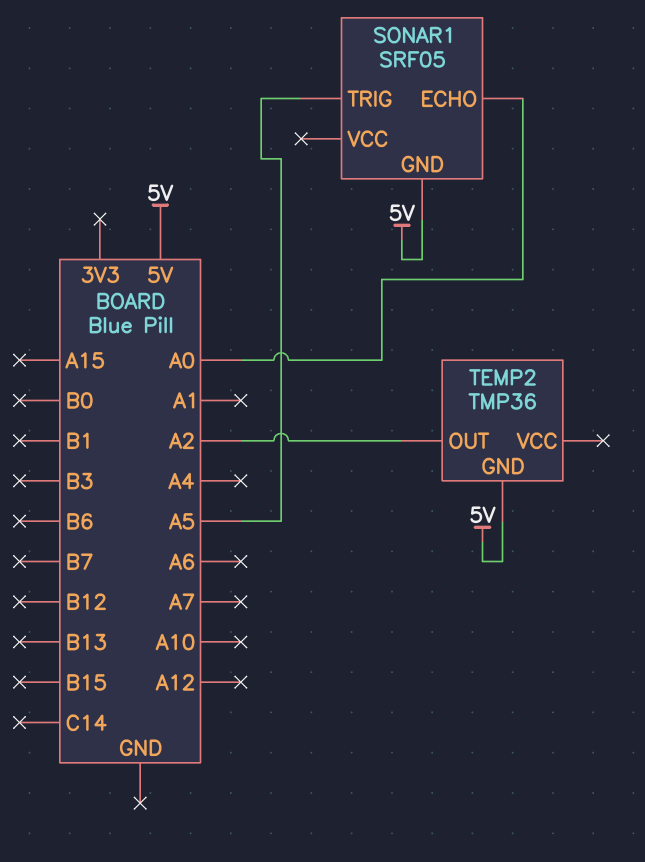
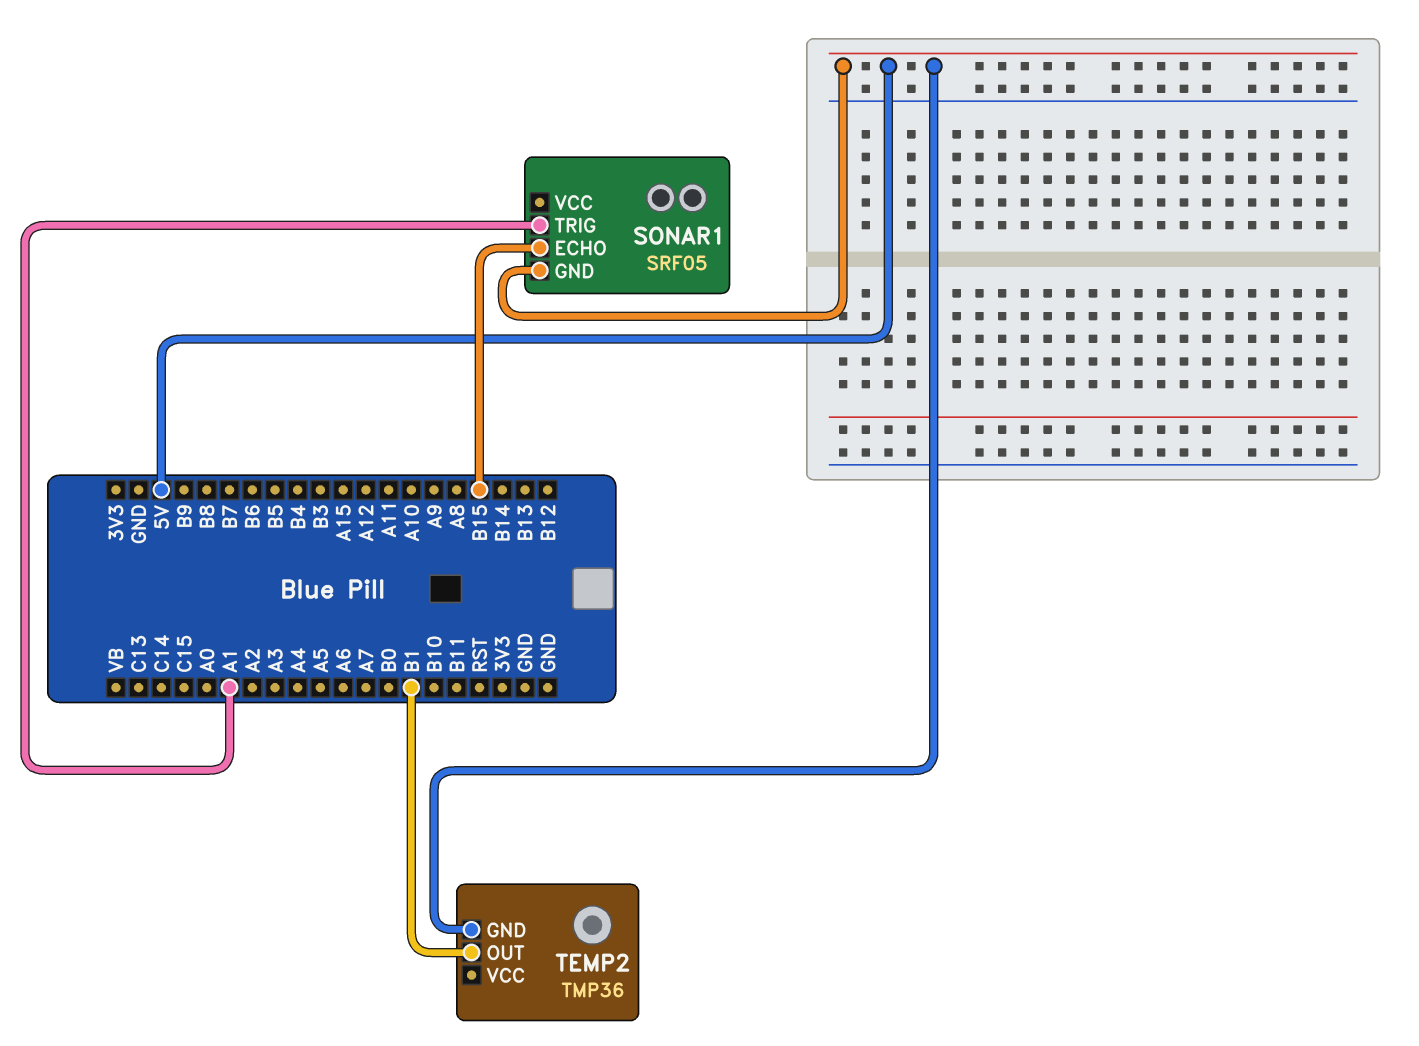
SONAR1 pin ECHO: A0 -> B15
SONAR1 pin TRIG: A5 -> A1
TEMP2 pin OUT: A2 -> B1

